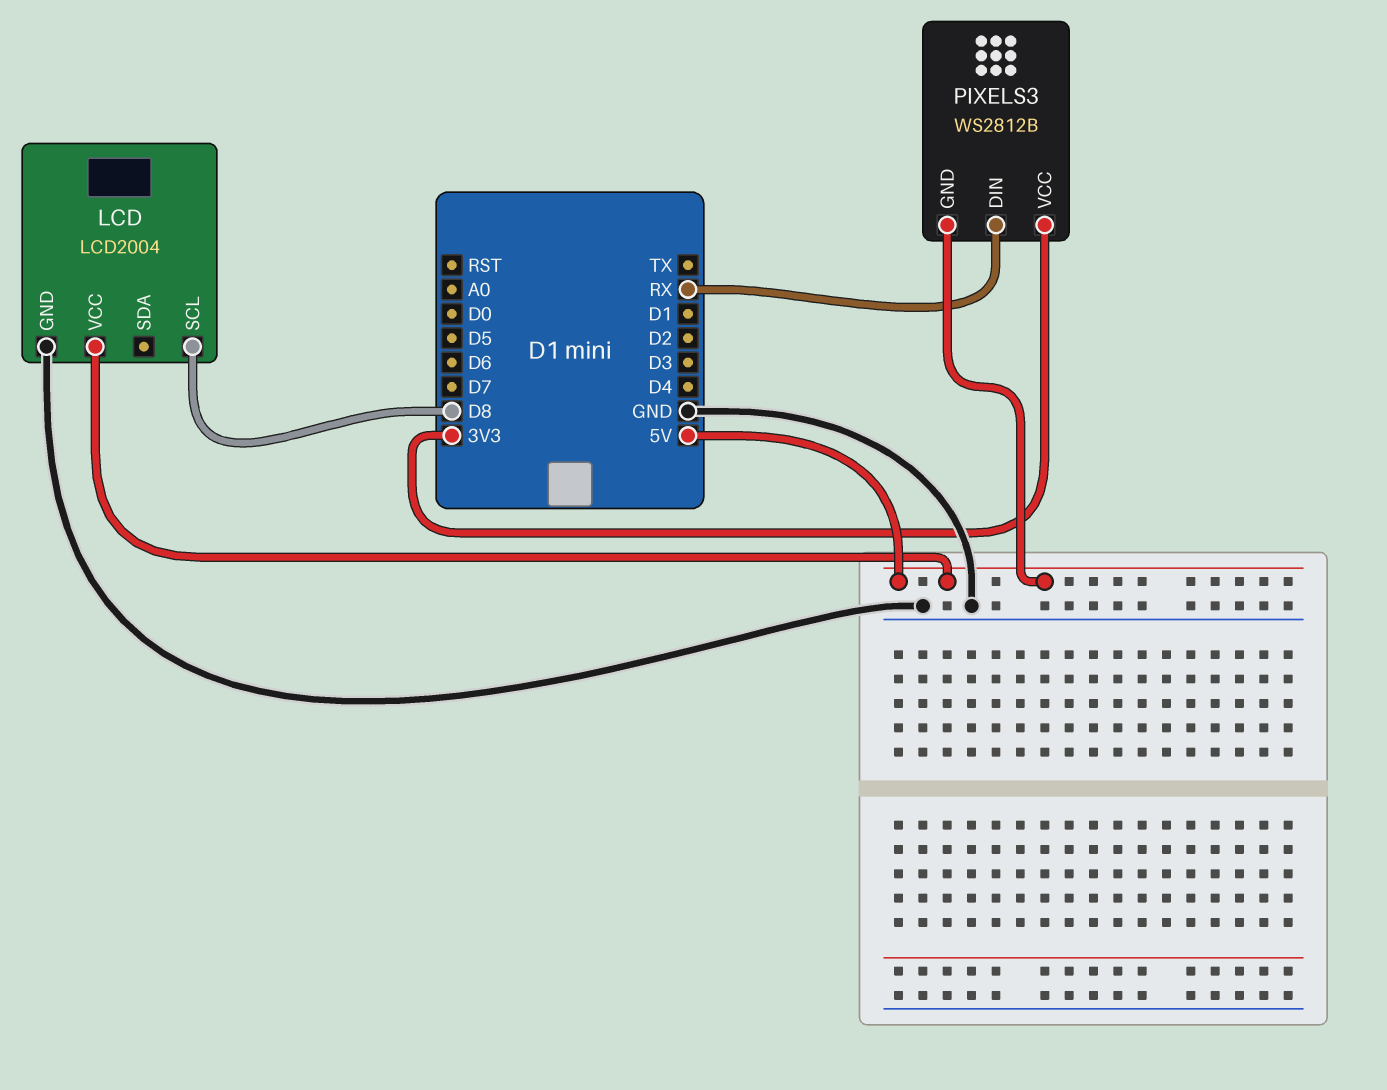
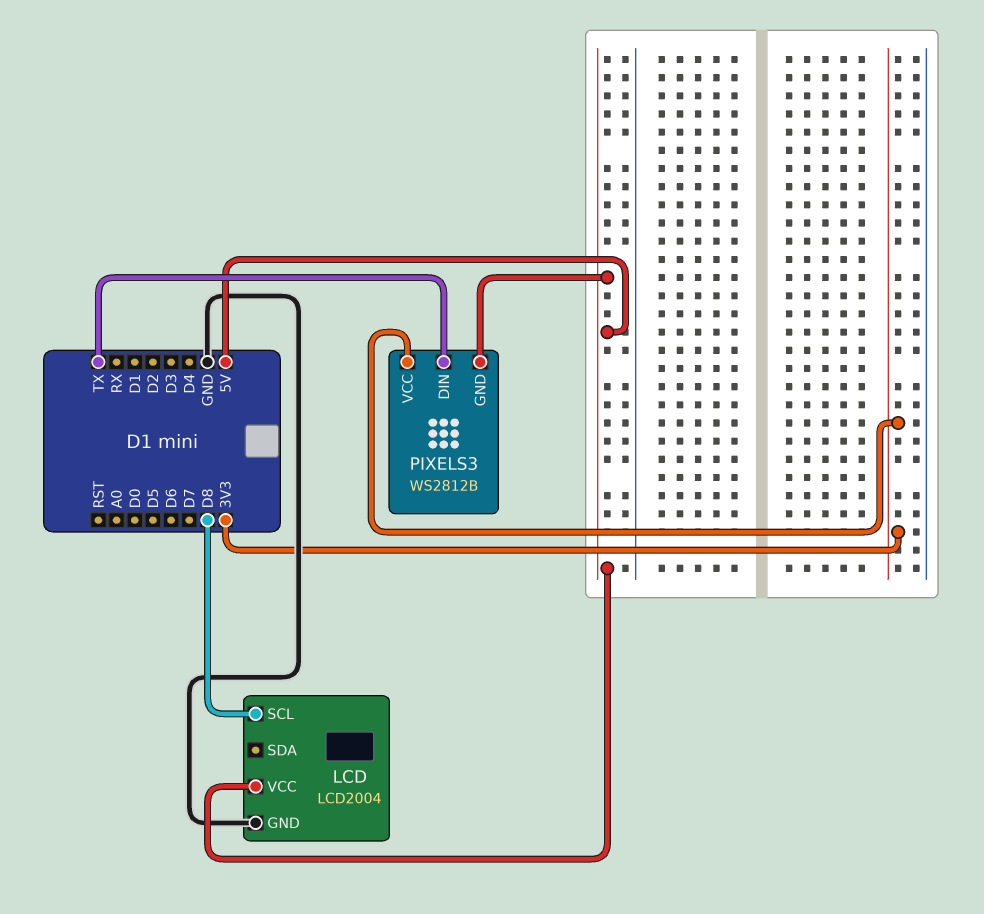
PIXELS3 pin DIN: RX -> TX

